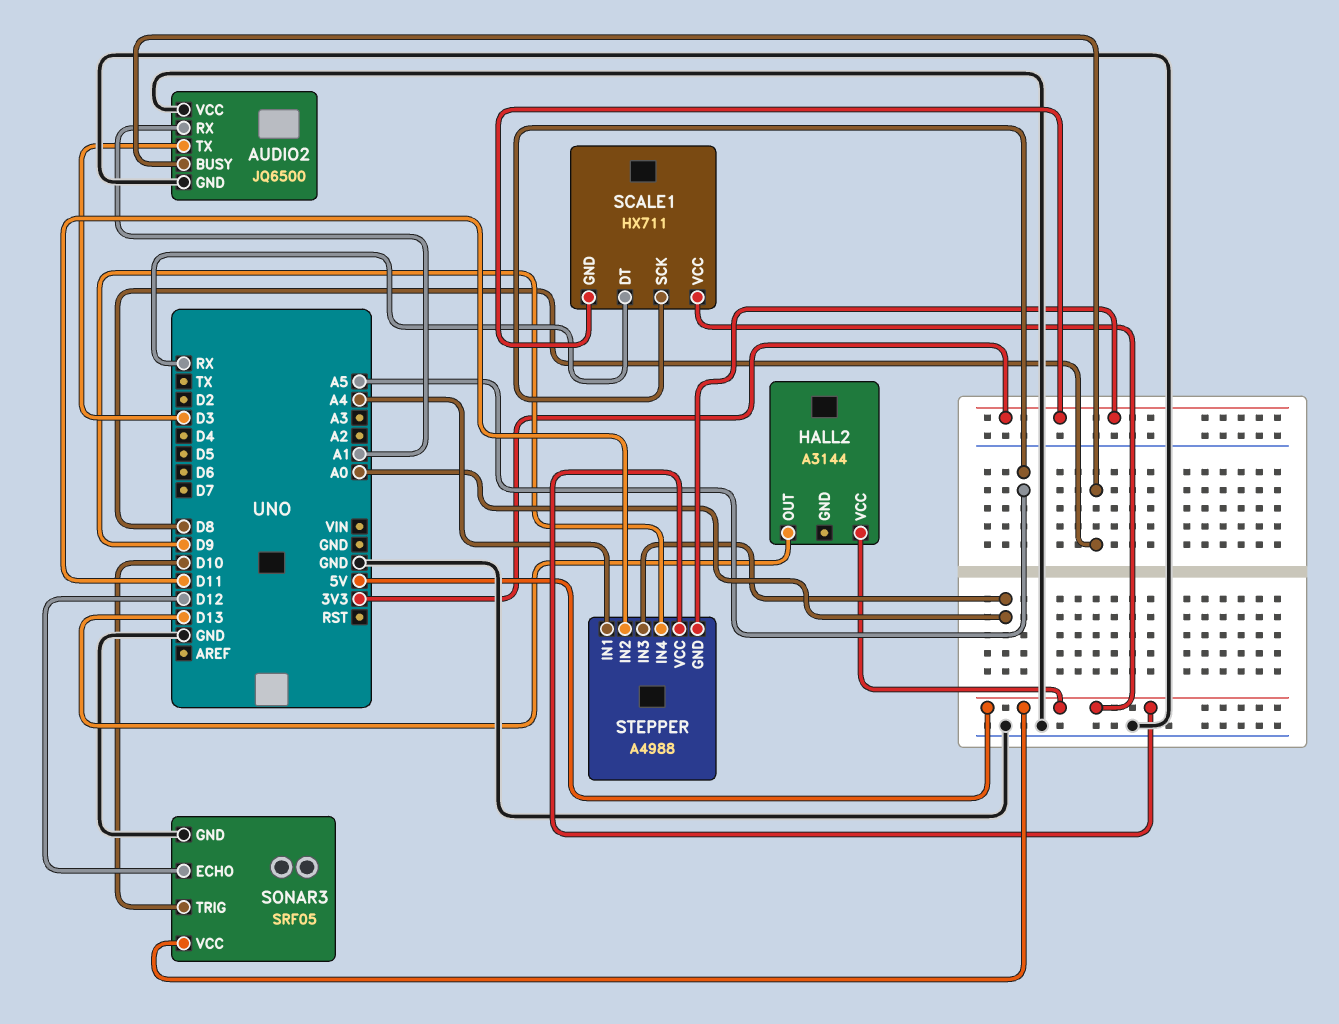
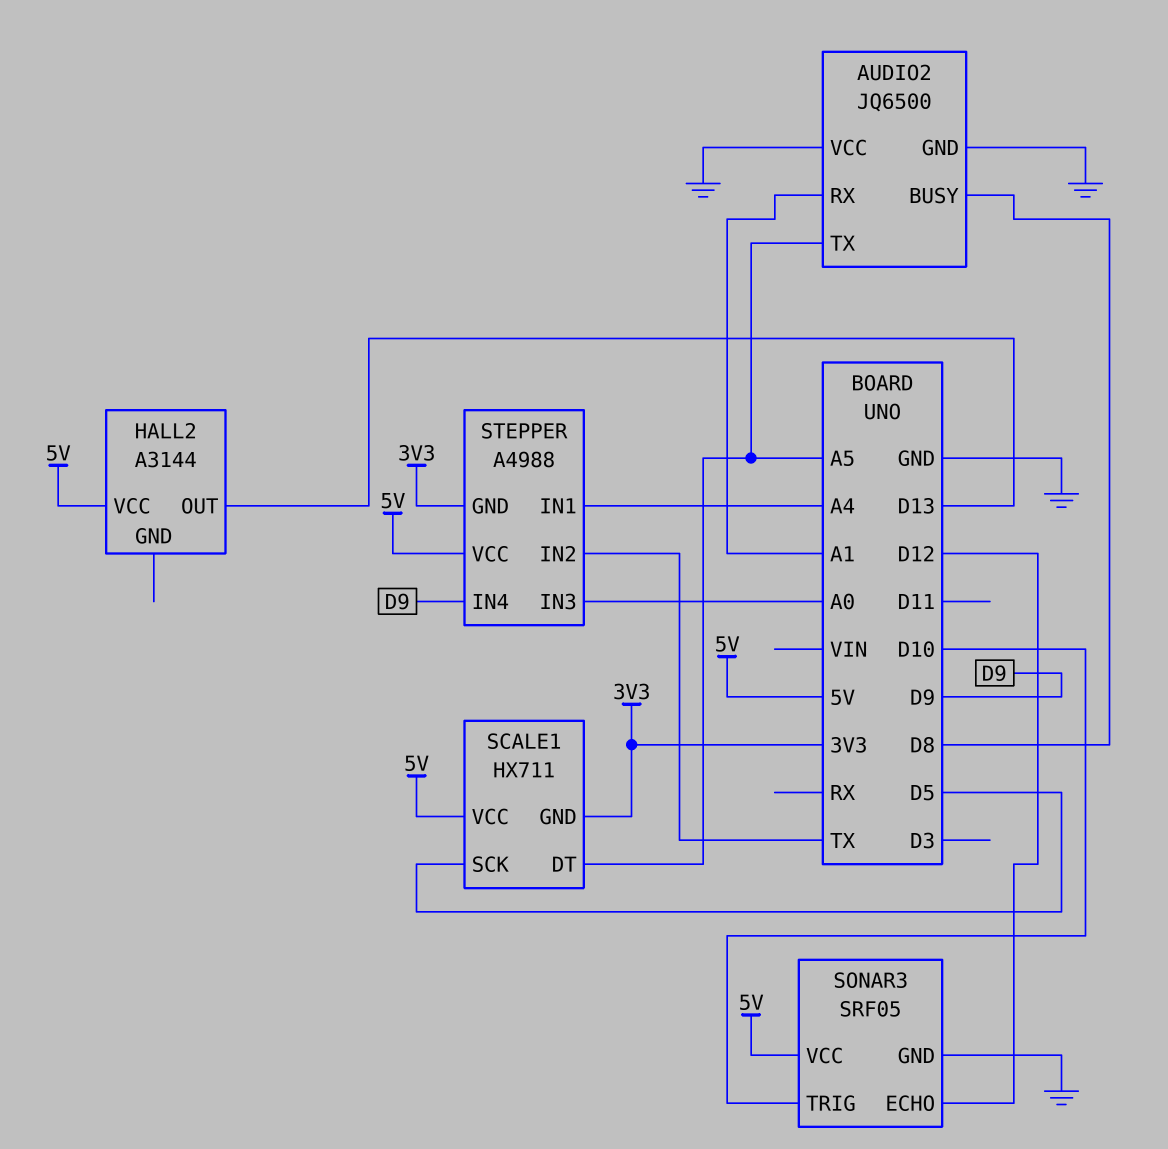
AUDIO2 pin TX: D3 -> A5
SCALE1 pin DT: RX -> A5
SCALE1 pin SCK: A5 -> D5
STEPPER pin IN2: D11 -> TX

